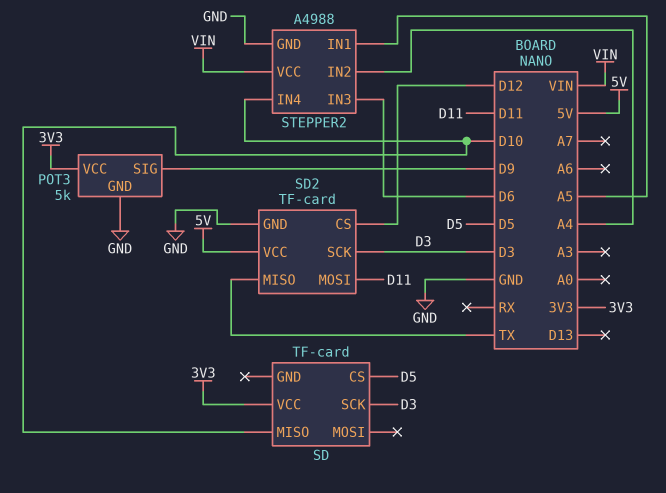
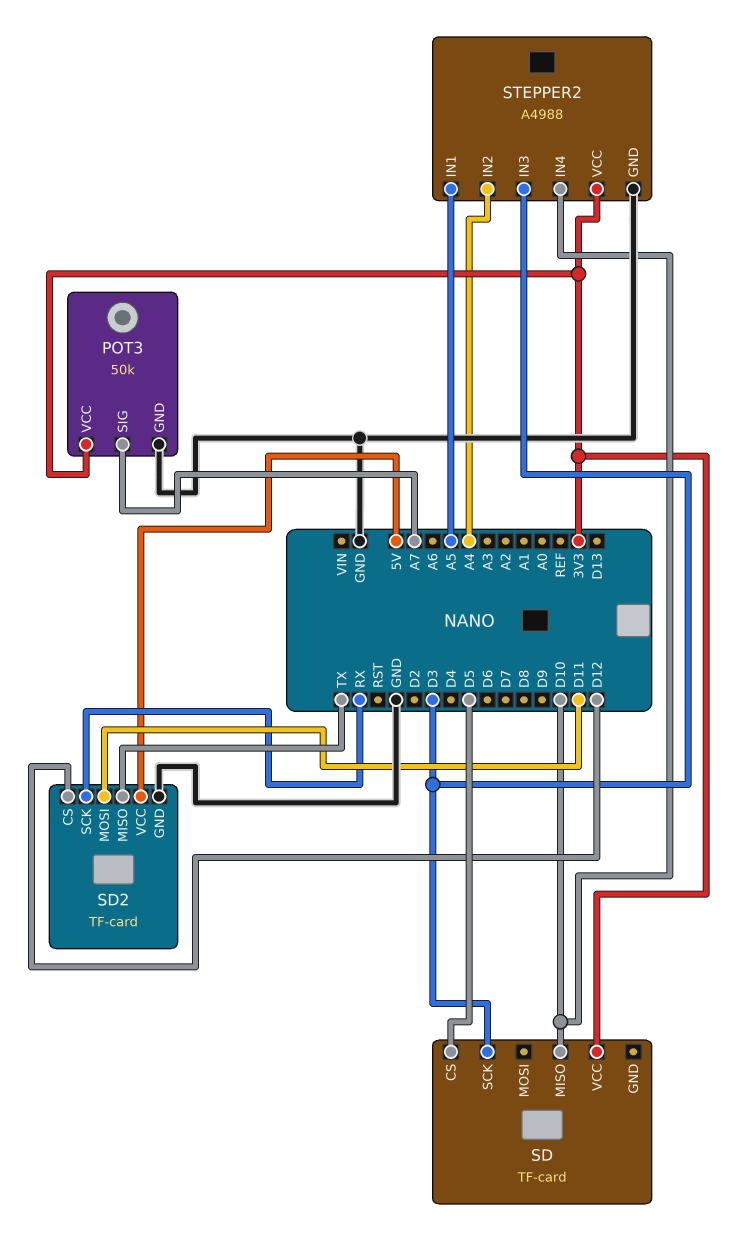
POT3: 5k -> 50k
POT3 pin SIG: D9 -> A7
SD2 pin SCK: D3 -> RX
STEPPER2 pin IN3: D6 -> D3
STEPPER2 pin VCC: VIN -> 3V3

